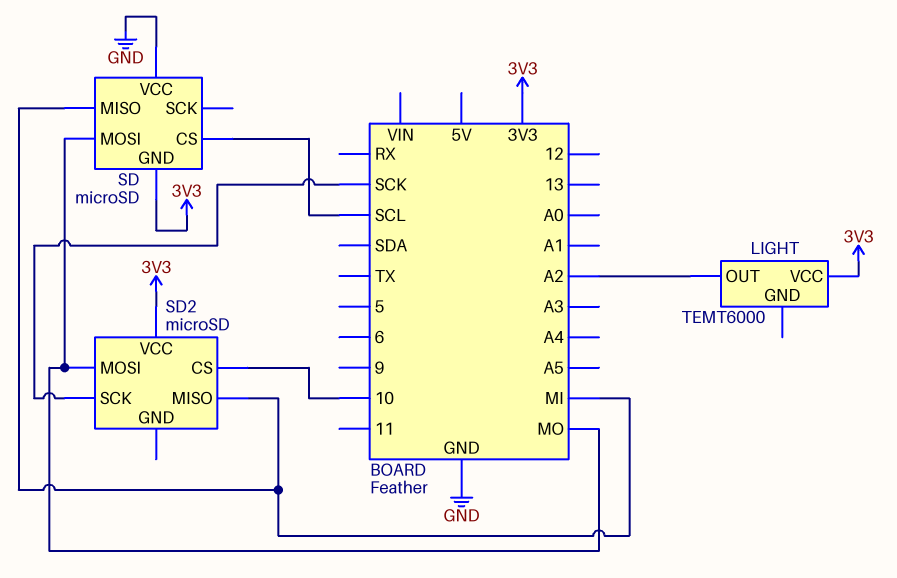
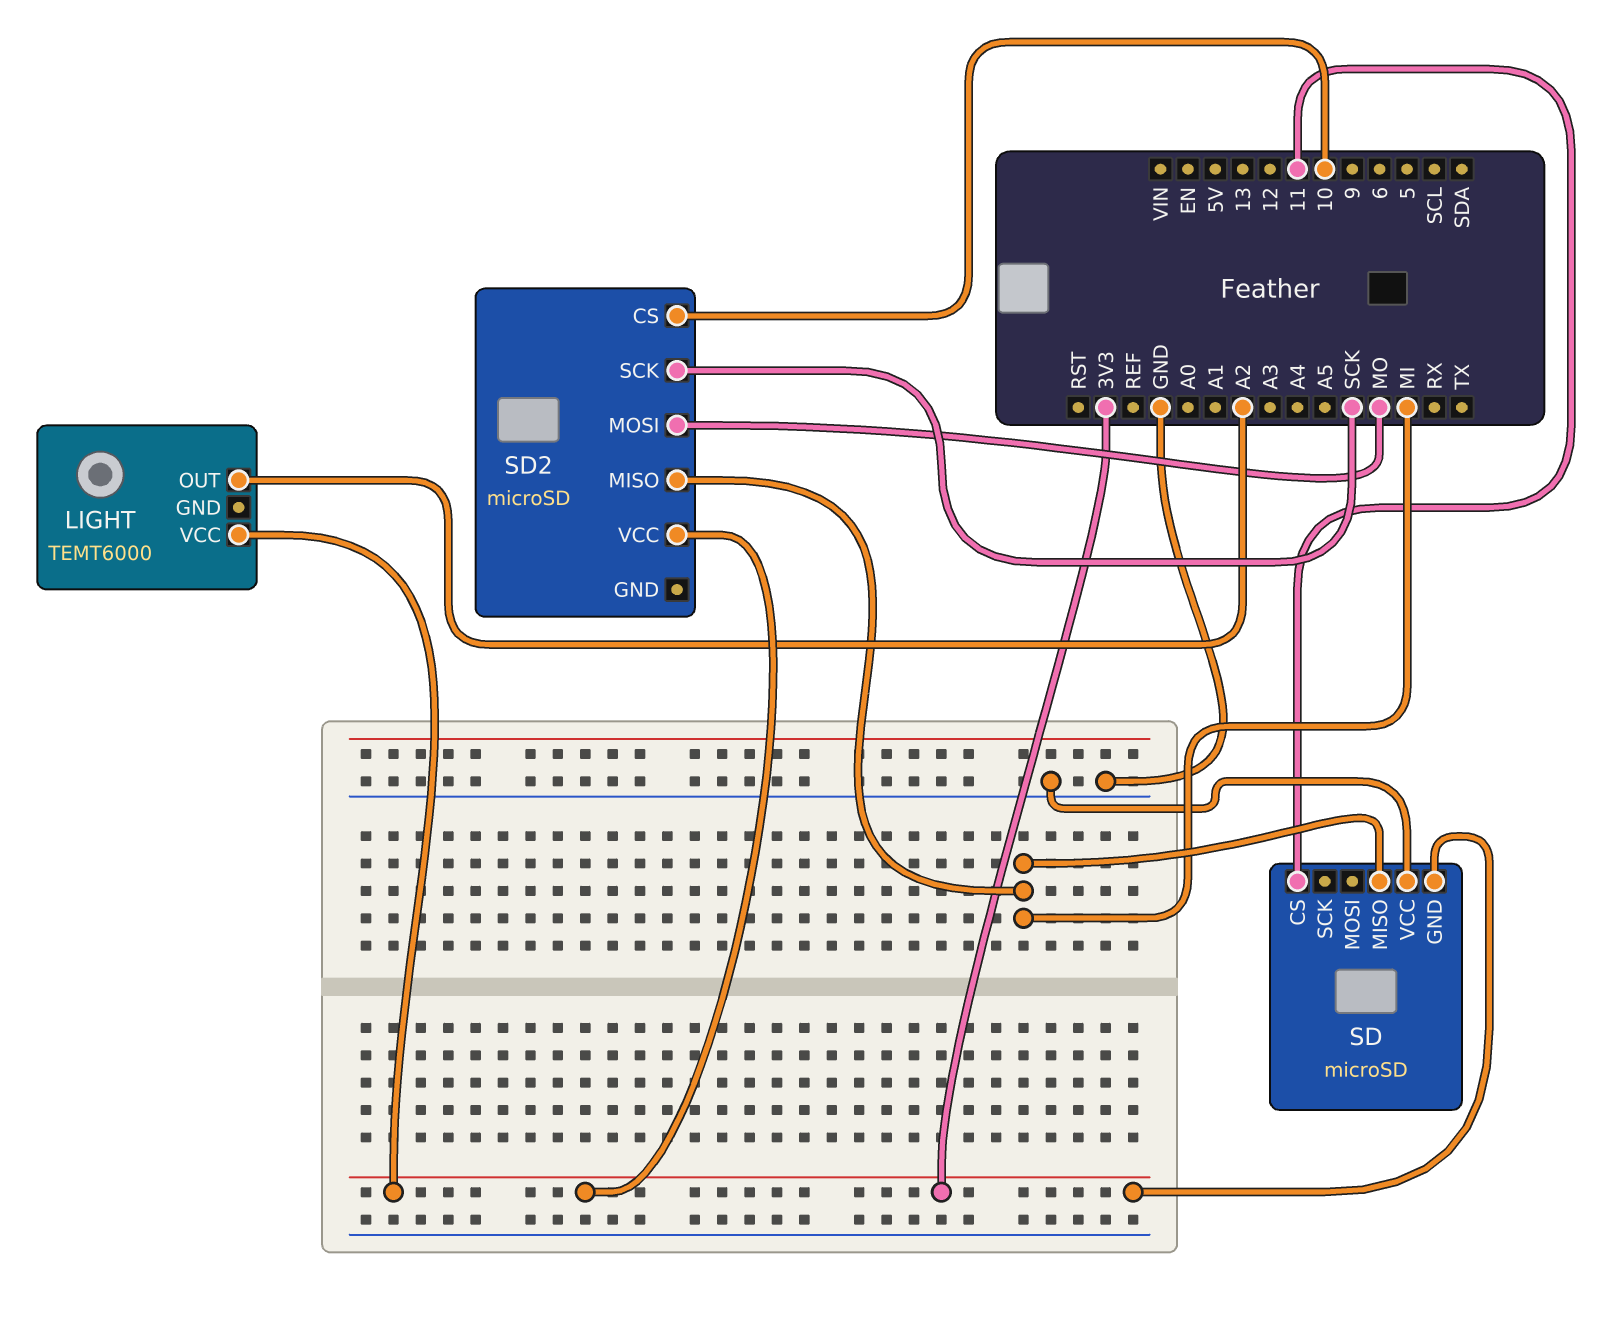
SD pin CS: SCL -> 11
SD pin MOSI: MO -> none

